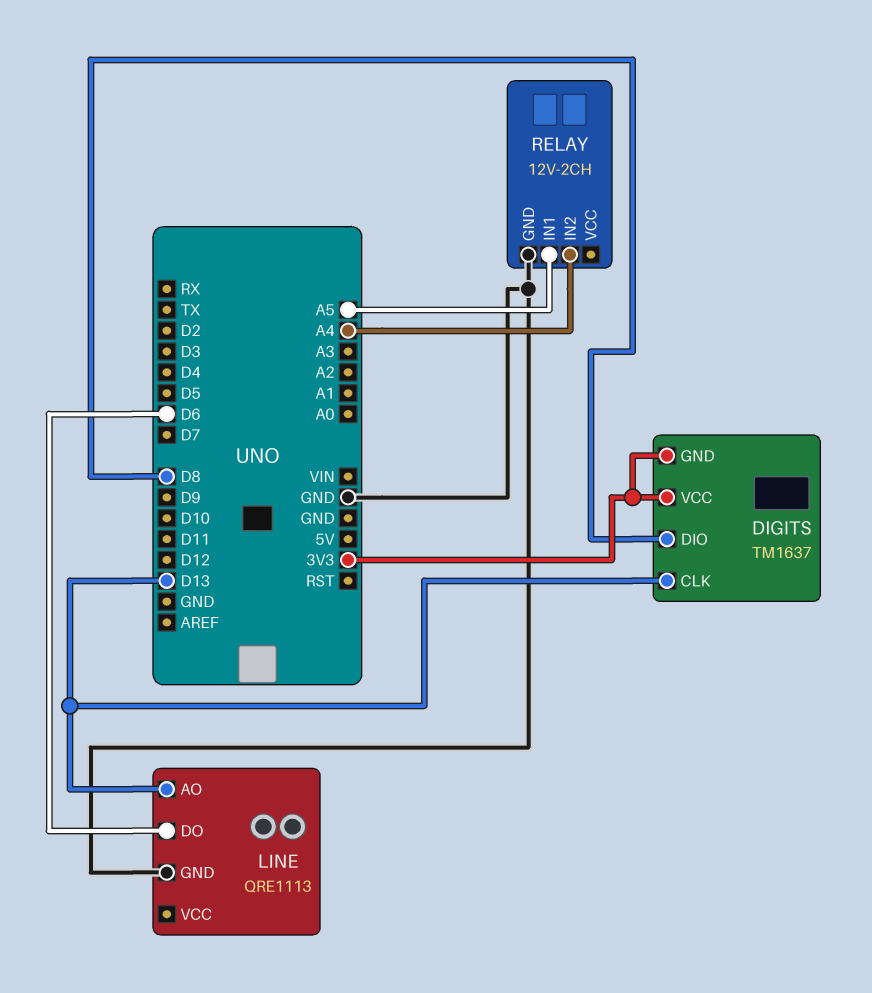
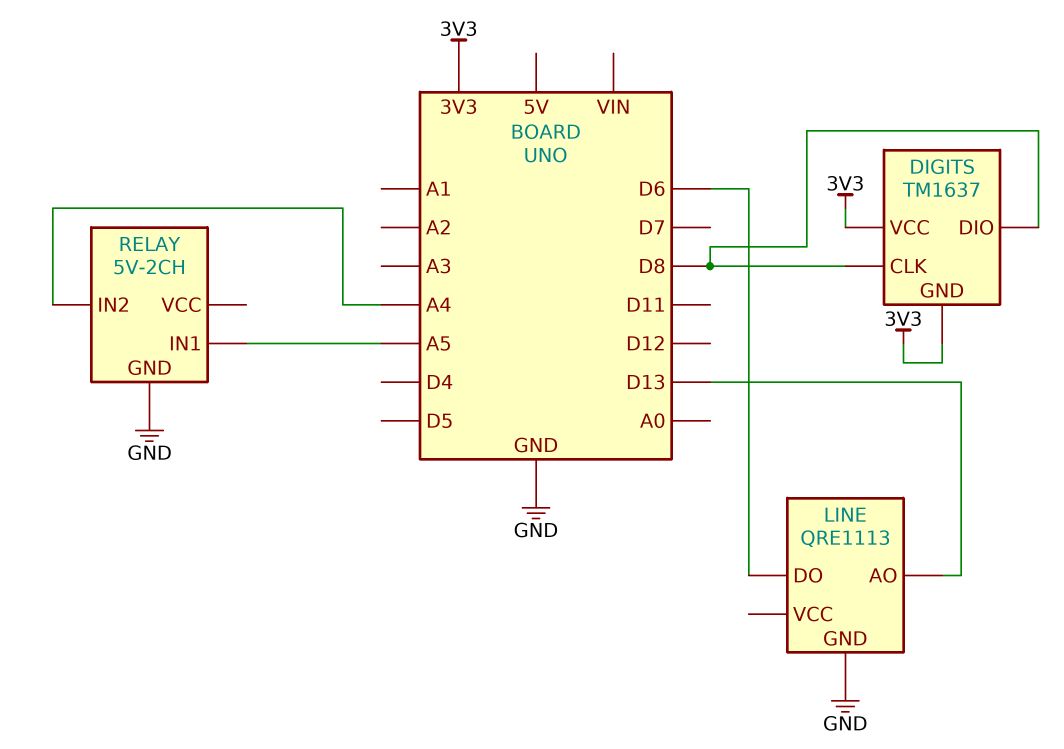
DIGITS pin CLK: D13 -> D8
RELAY: 12V-2CH -> 5V-2CH

